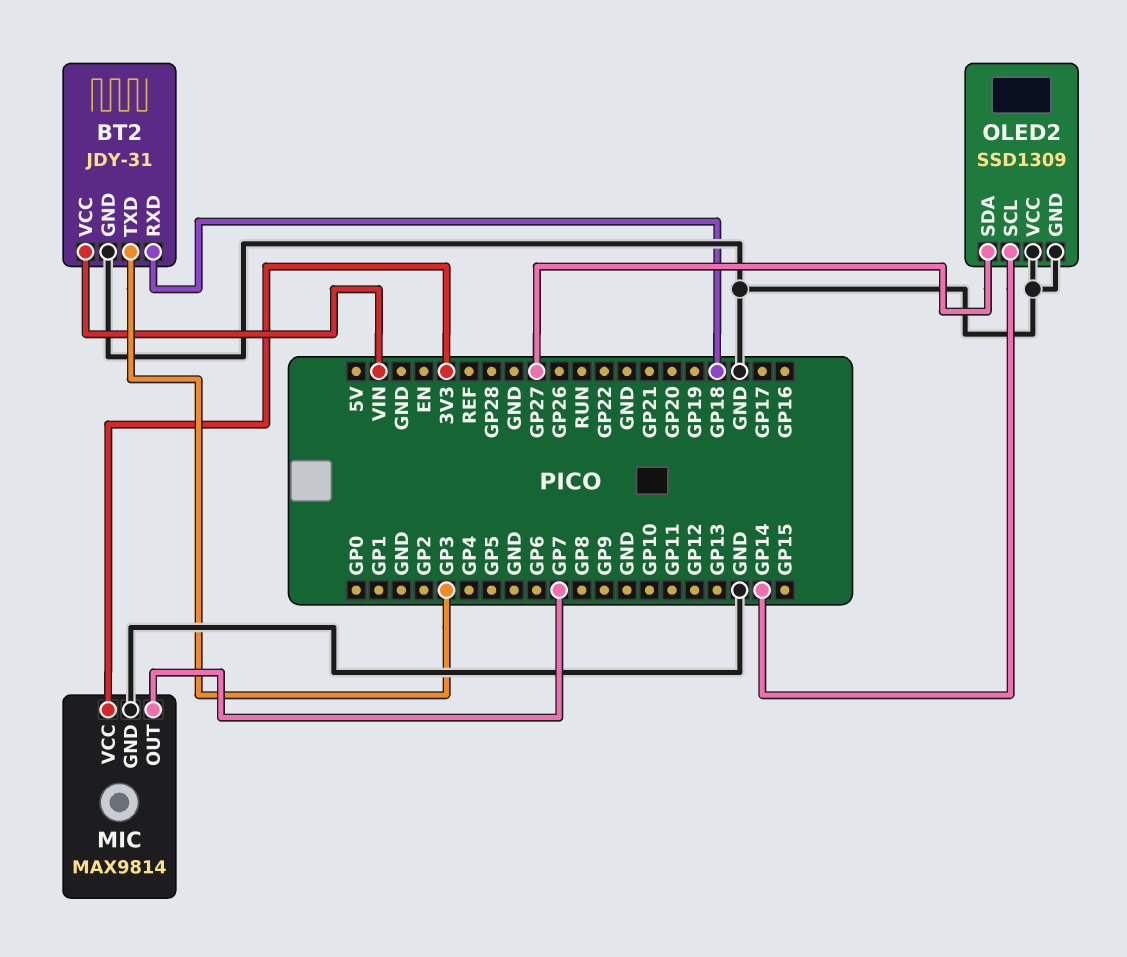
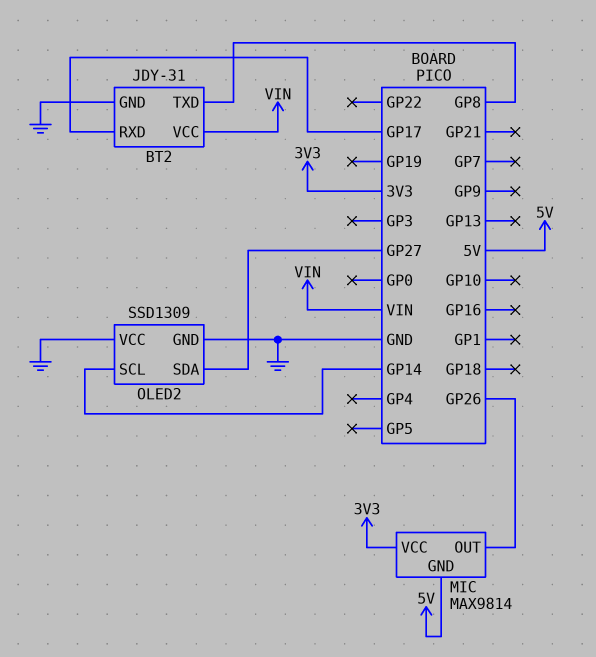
BT2 pin RXD: GP18 -> GP17
BT2 pin TXD: GP3 -> GP8
MIC pin GND: GND -> 5V
MIC pin OUT: GP7 -> GP26

